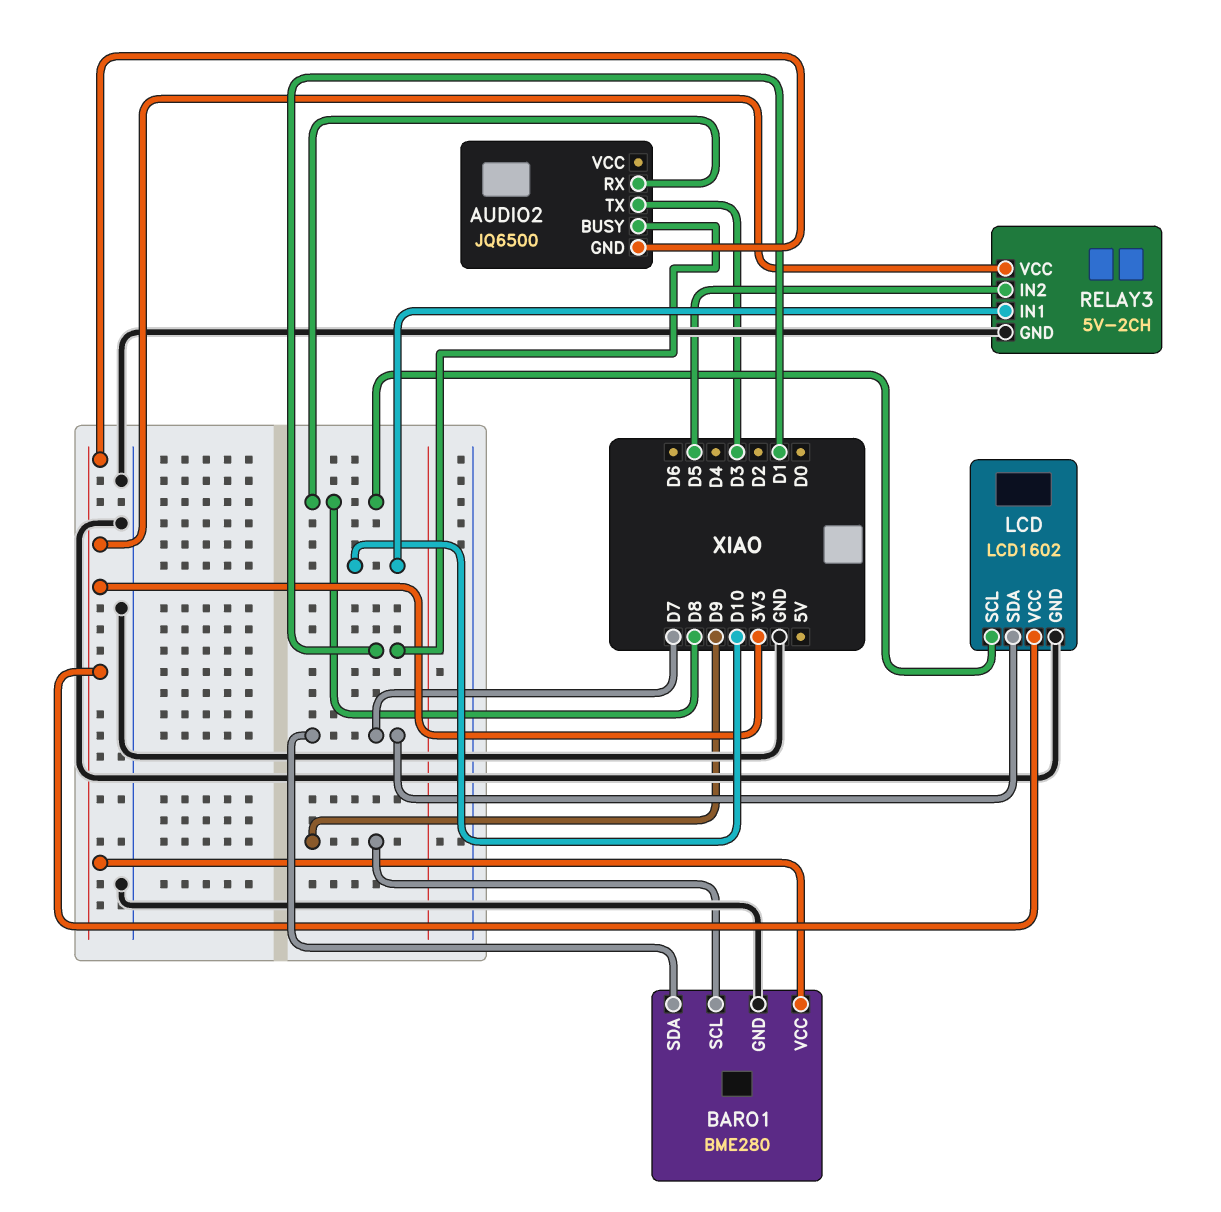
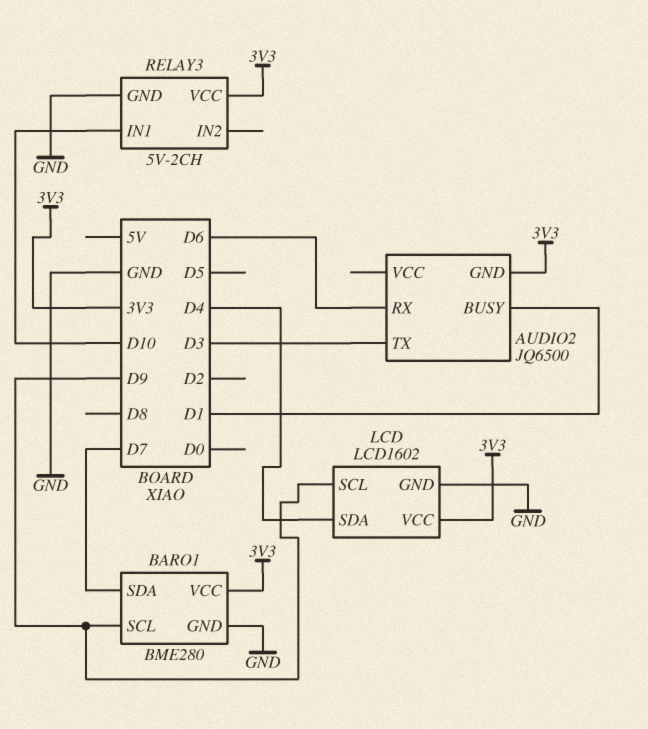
AUDIO2 pin RX: D8 -> D6
LCD pin SCL: D8 -> D9
LCD pin SDA: D7 -> D4
RELAY3 pin IN2: D5 -> none

